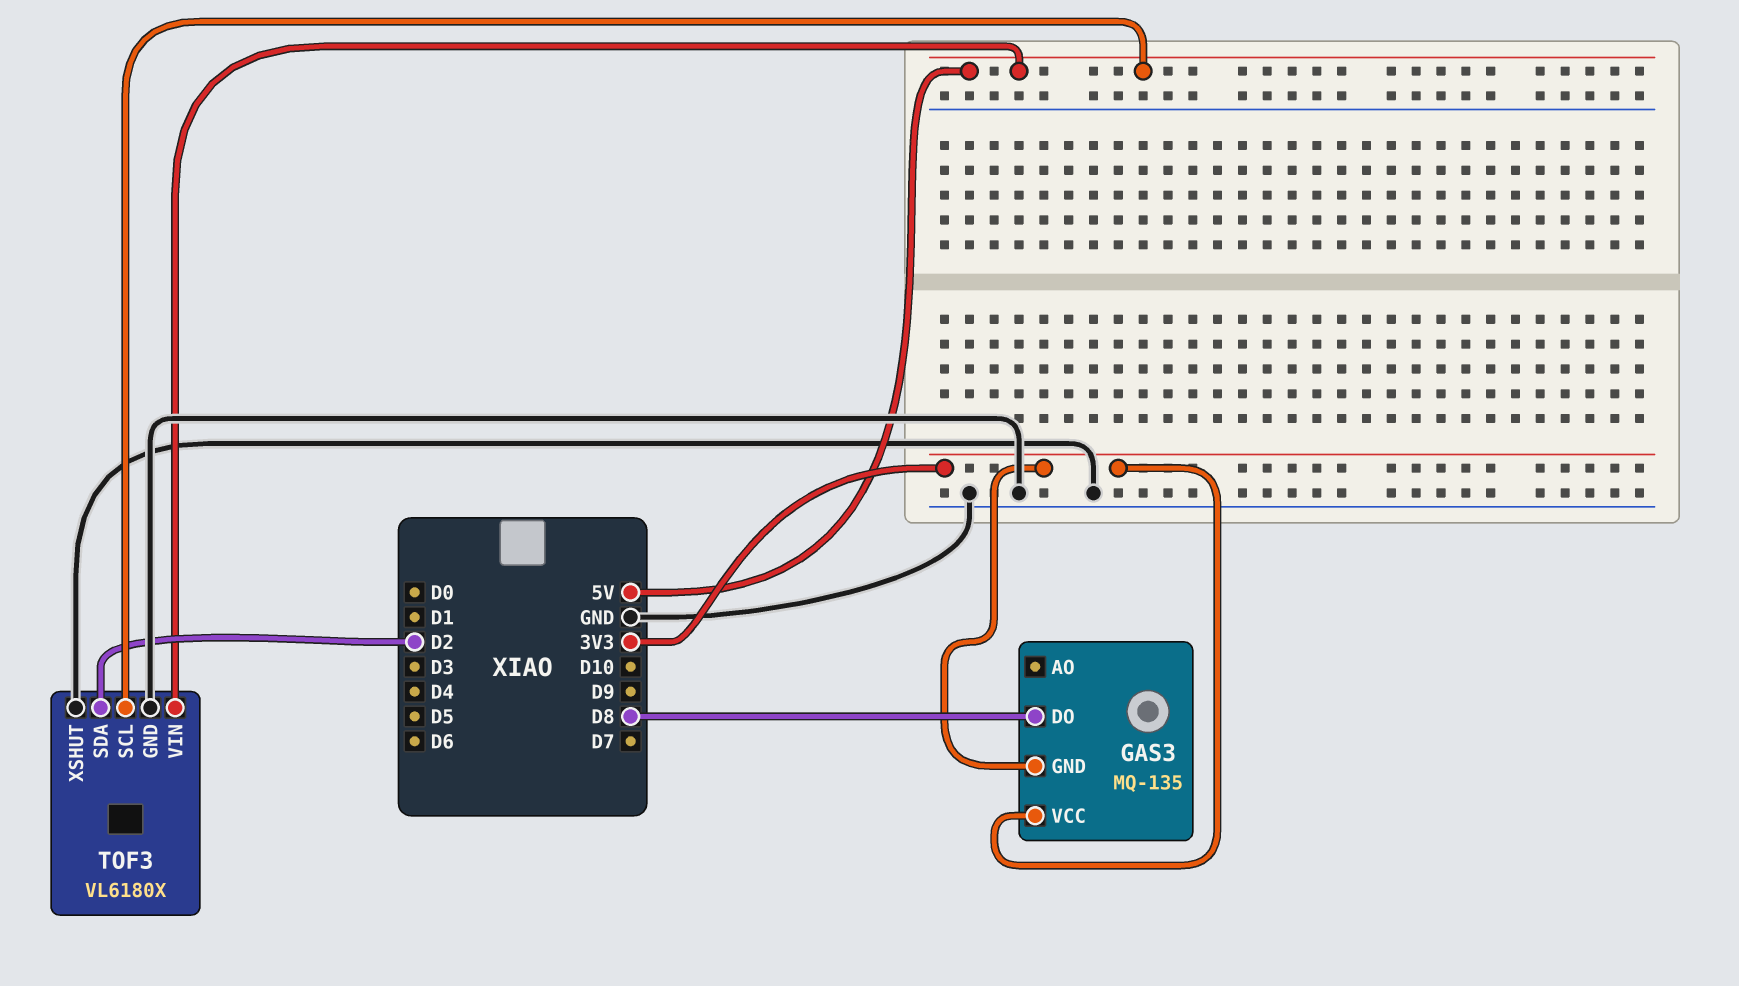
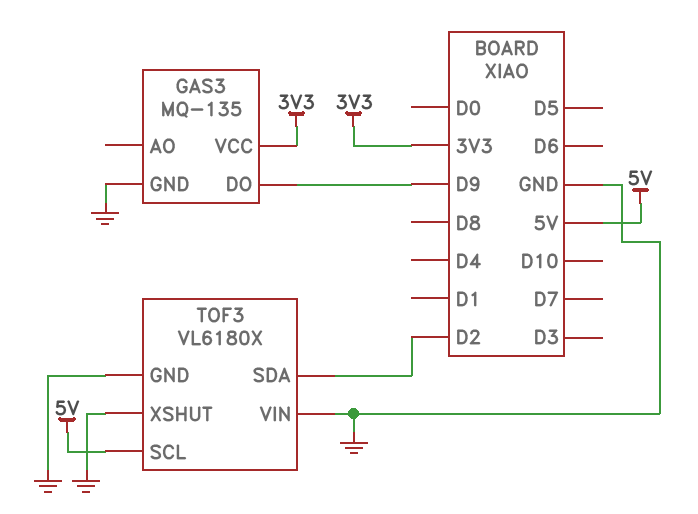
GAS3 pin DO: D8 -> D9
GAS3 pin GND: 3V3 -> GND
TOF3 pin VIN: 5V -> GND

